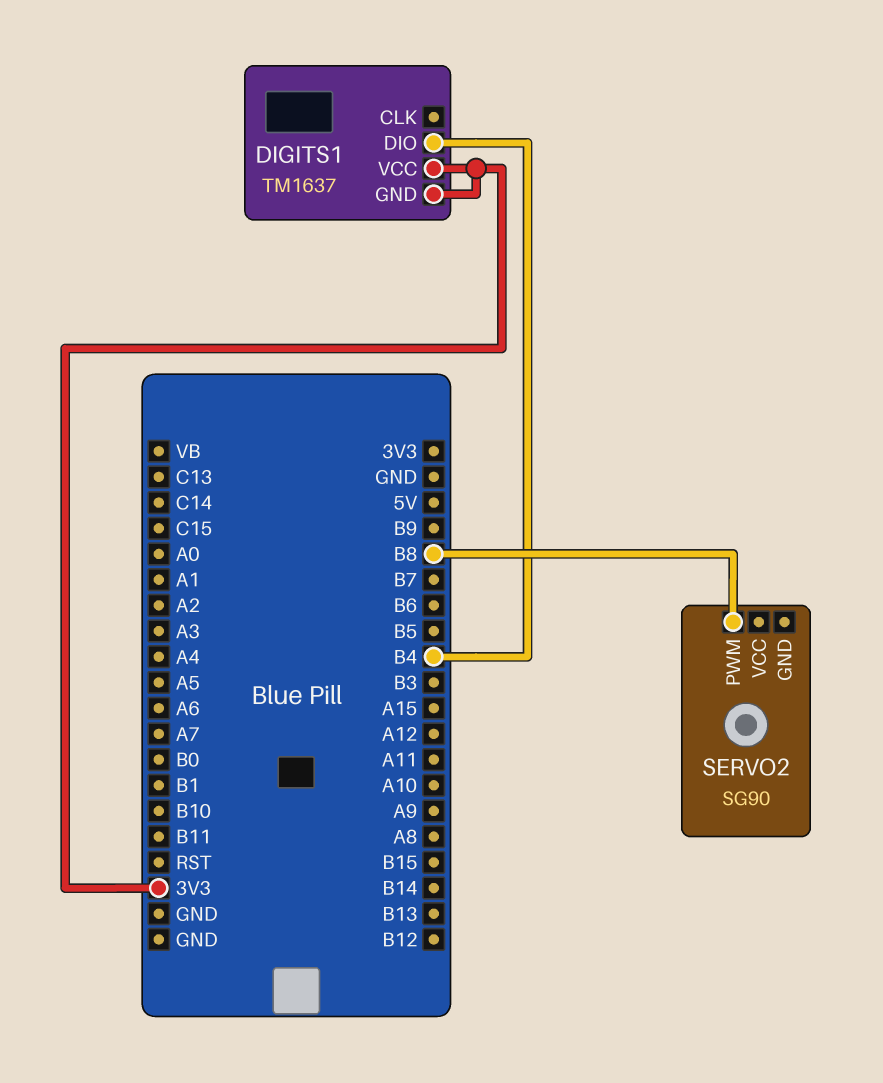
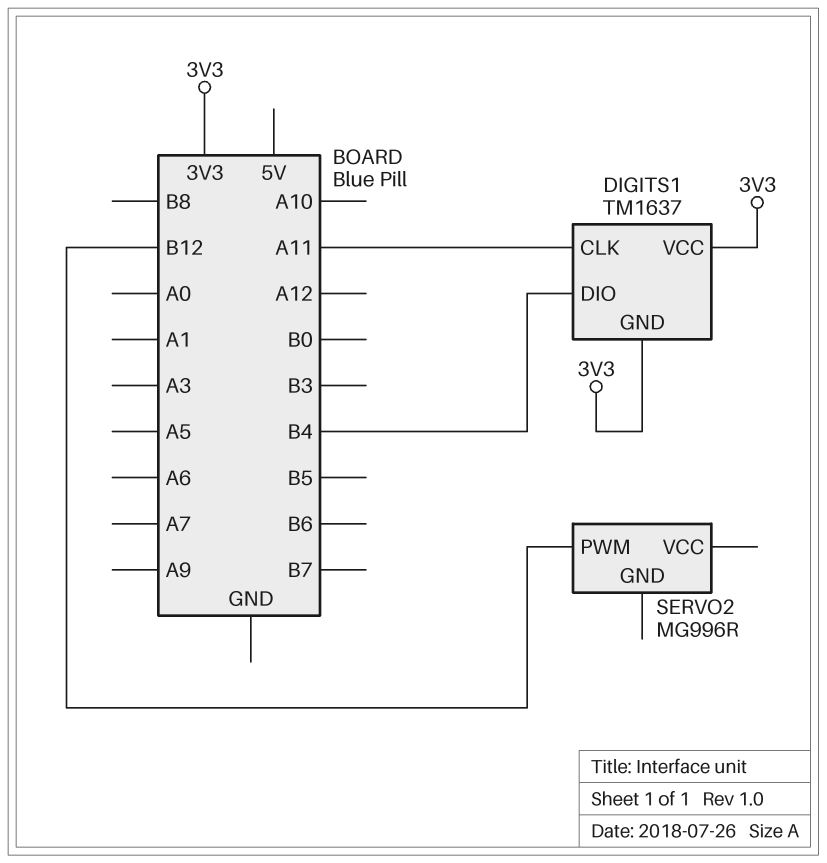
DIGITS1 pin CLK: none -> A11
SERVO2: SG90 -> MG996R
SERVO2 pin PWM: B8 -> B12

